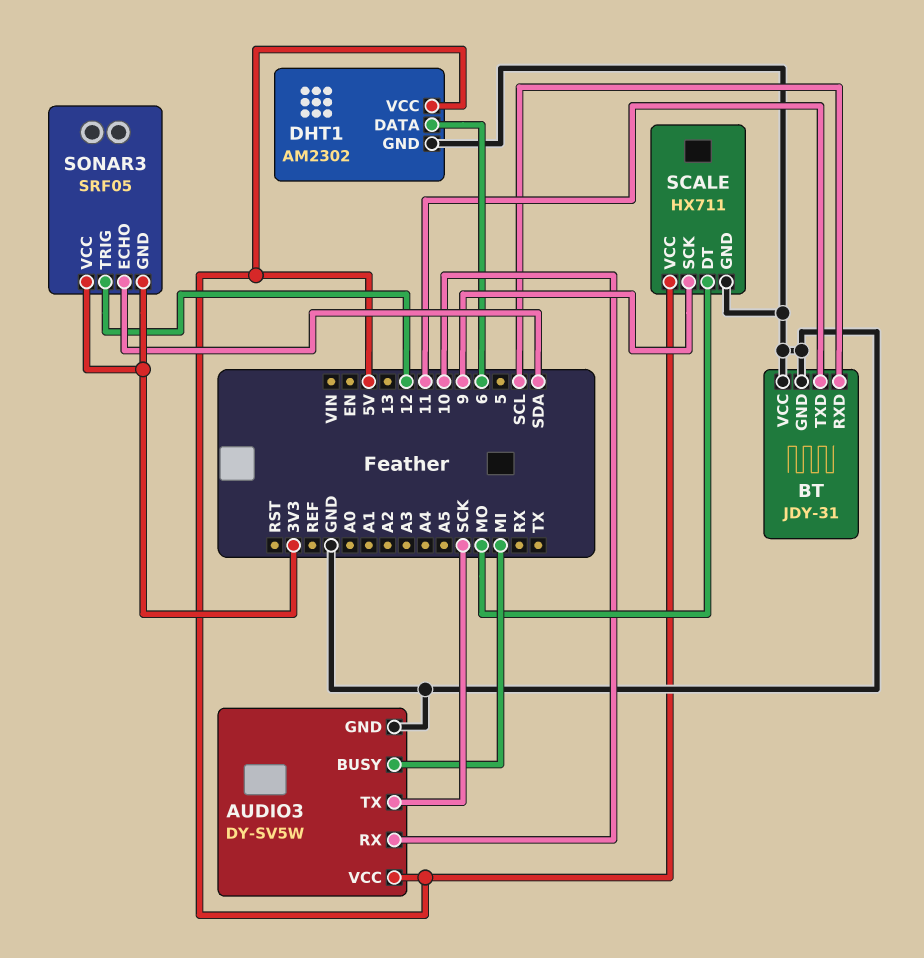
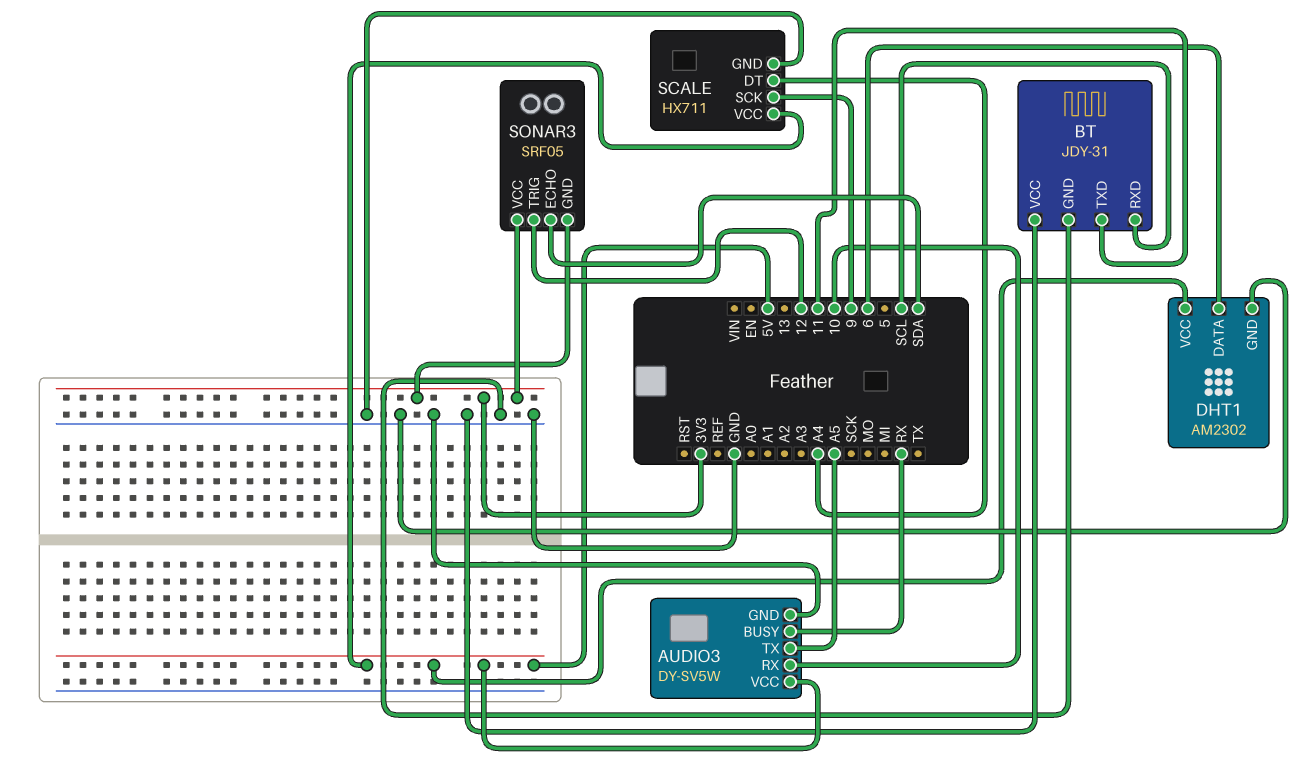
AUDIO3 pin BUSY: MI -> RX
AUDIO3 pin TX: SCK -> A5
SCALE pin DT: MO -> A4

